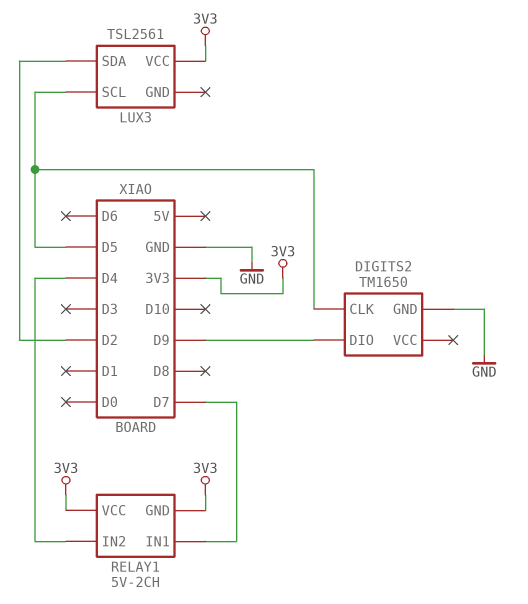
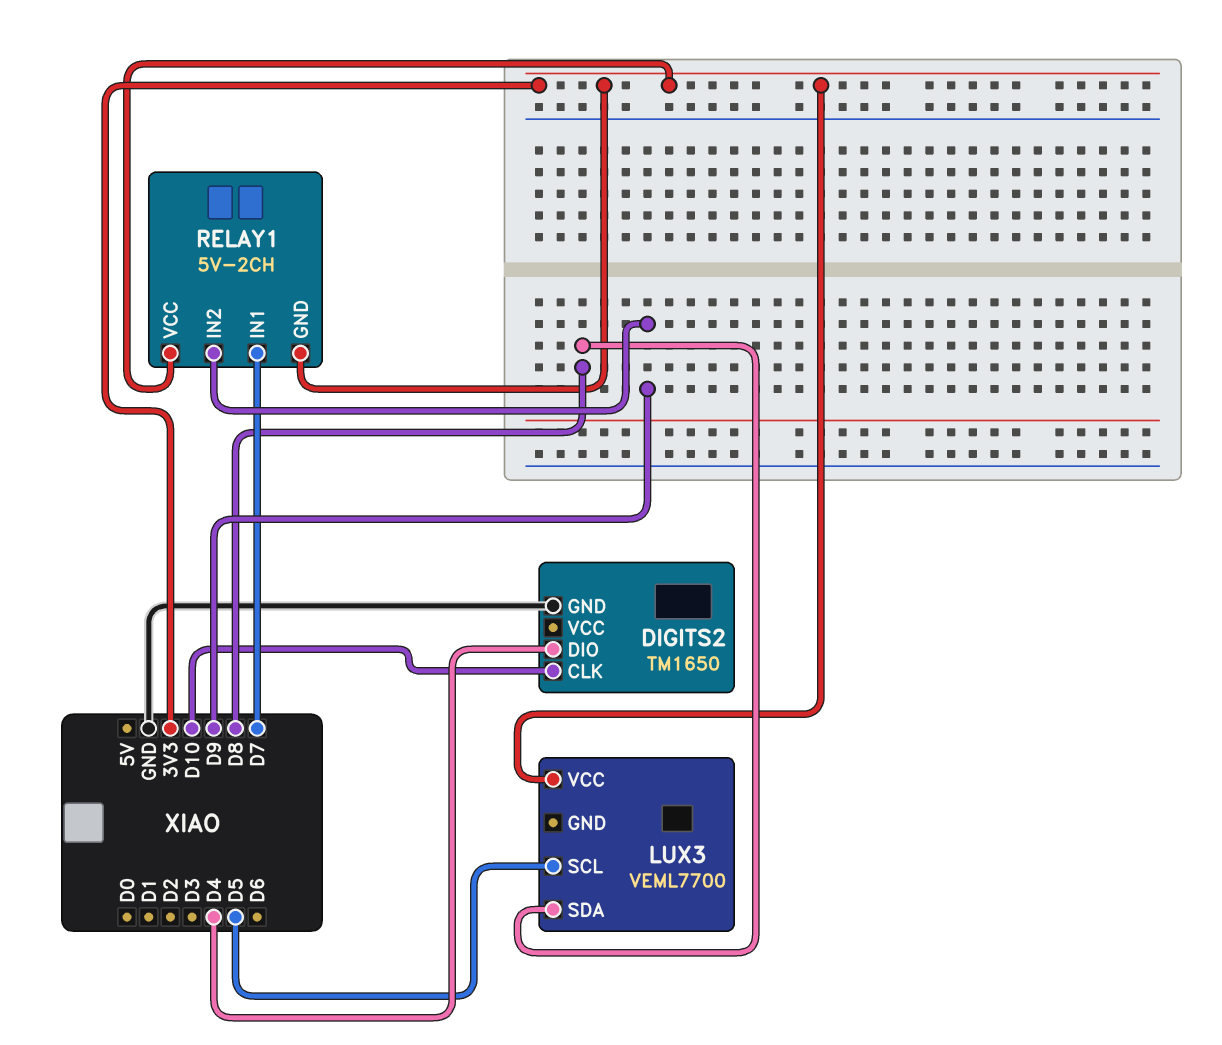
DIGITS2 pin CLK: D5 -> D10
DIGITS2 pin DIO: D9 -> D4
LUX3: TSL2561 -> VEML7700
LUX3 pin SDA: D2 -> D8
RELAY1 pin IN2: D4 -> D9

